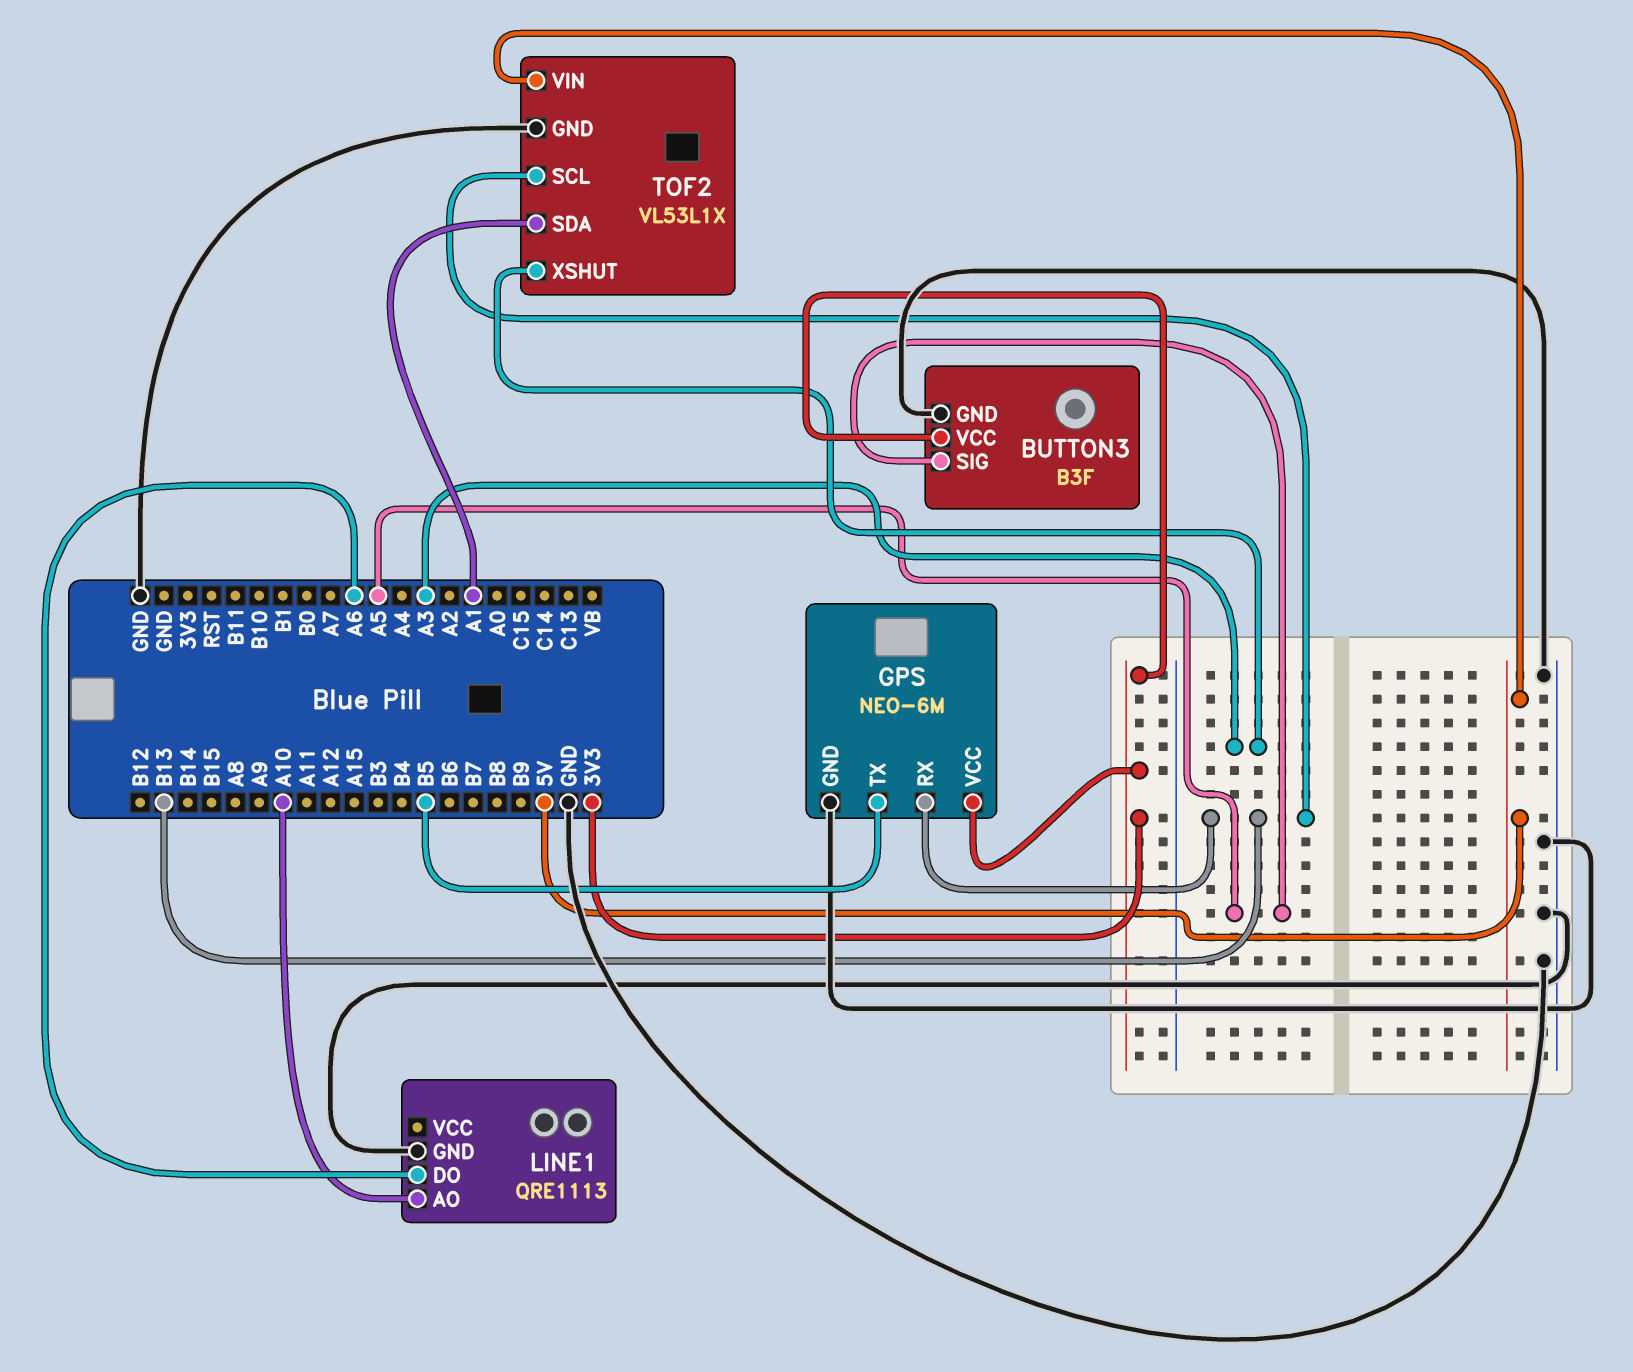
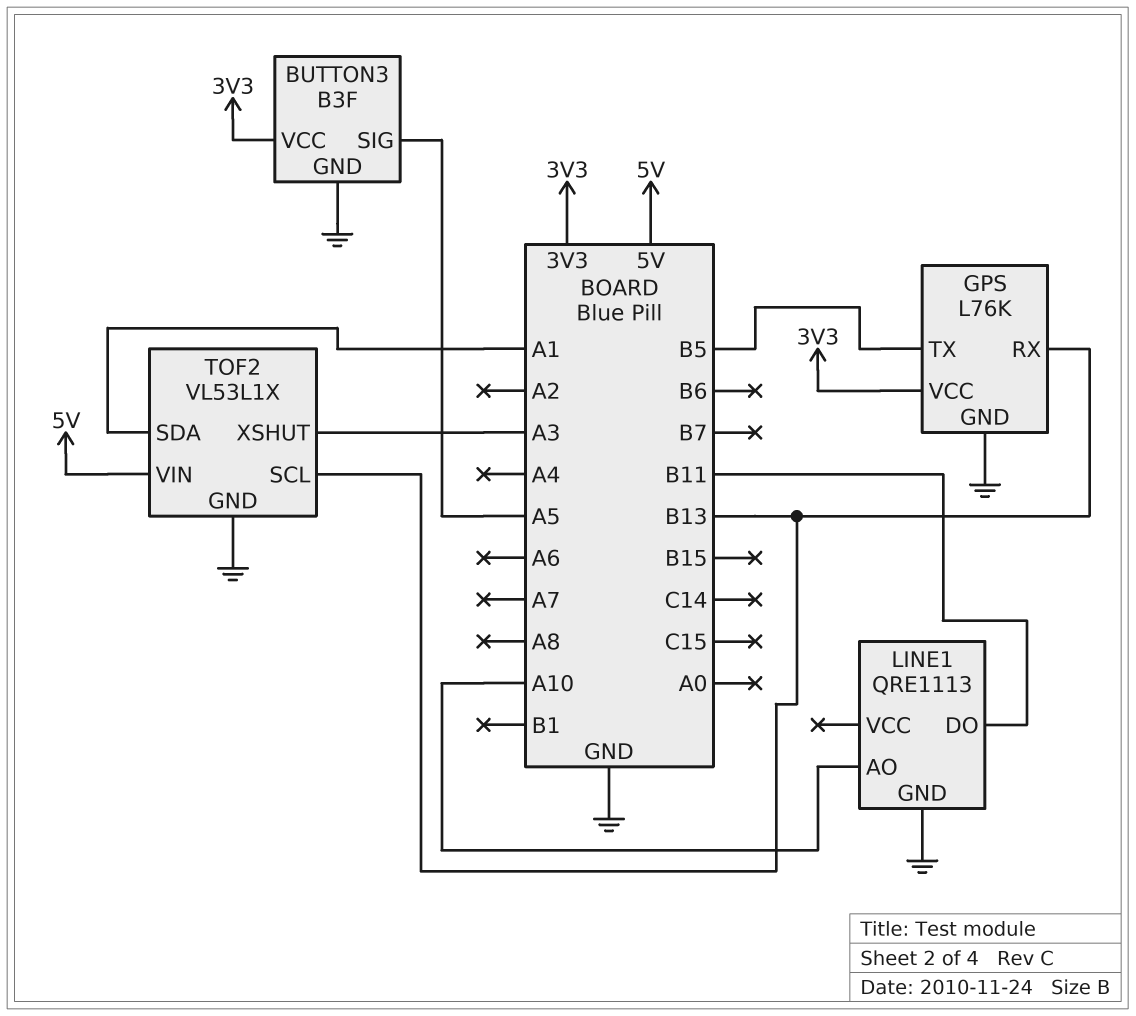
GPS: NEO-6M -> L76K
LINE1 pin DO: A6 -> B11

